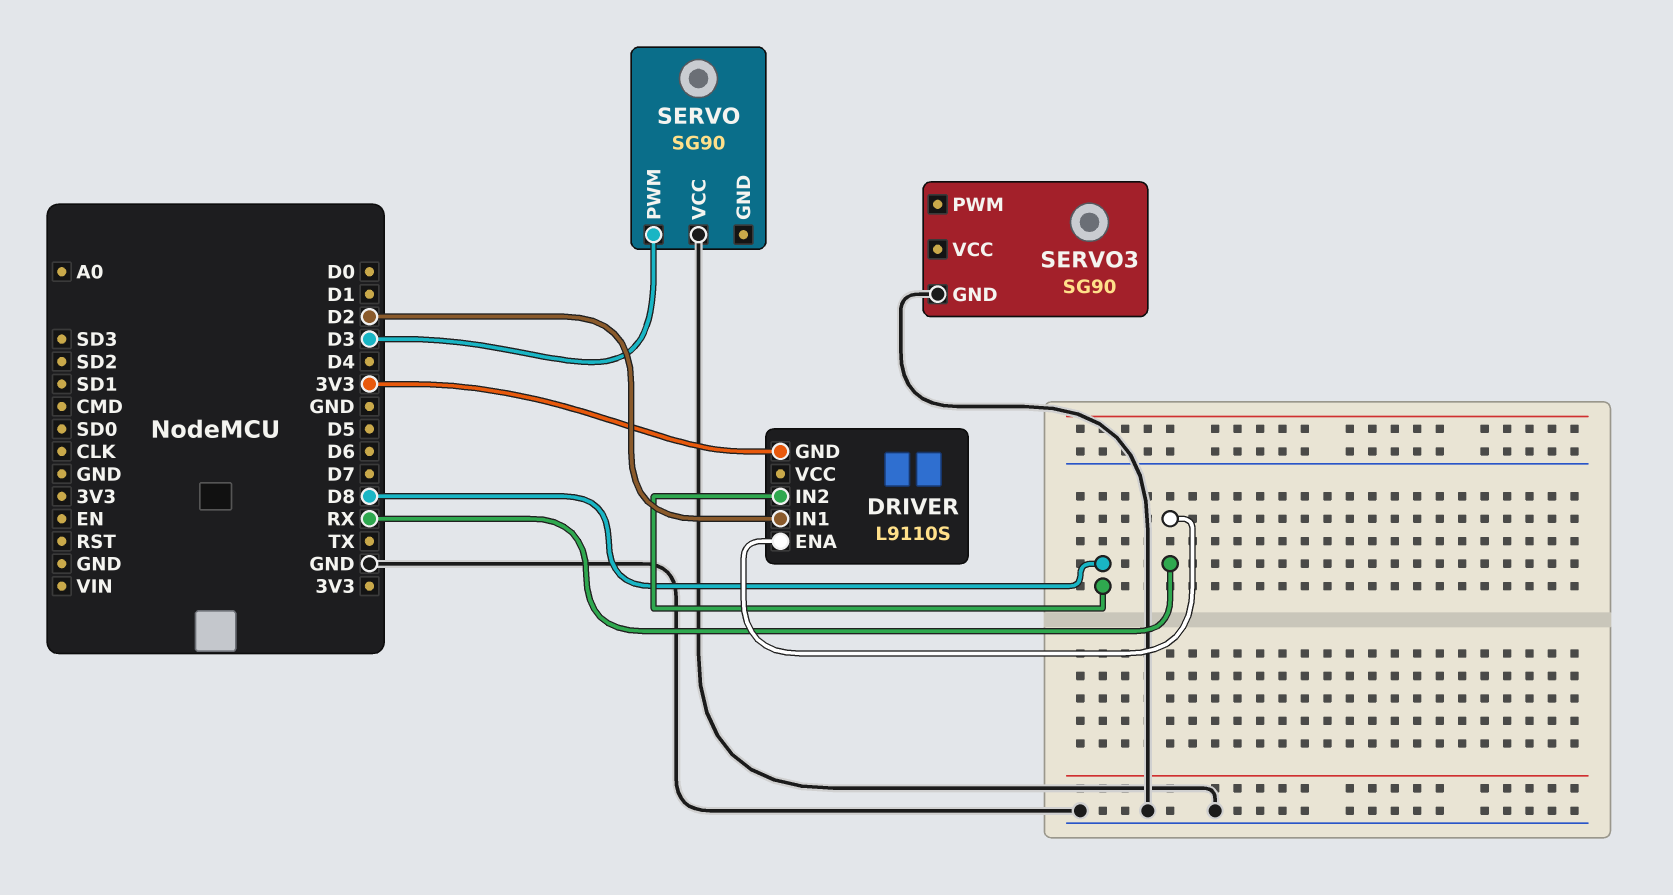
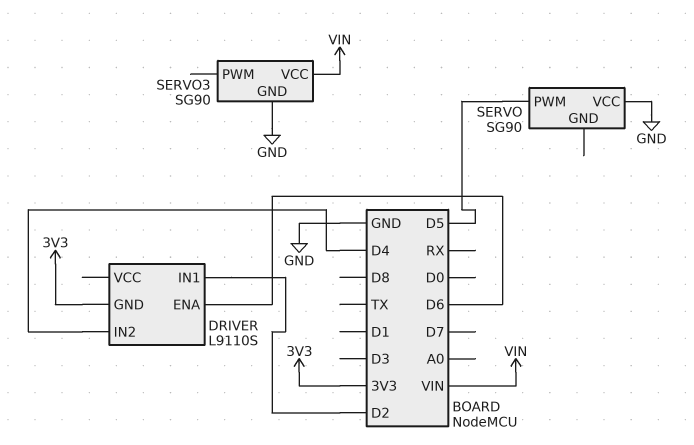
DRIVER pin ENA: RX -> D6
DRIVER pin IN2: D8 -> D4
SERVO pin PWM: D3 -> D5
SERVO3 pin VCC: none -> VIN

